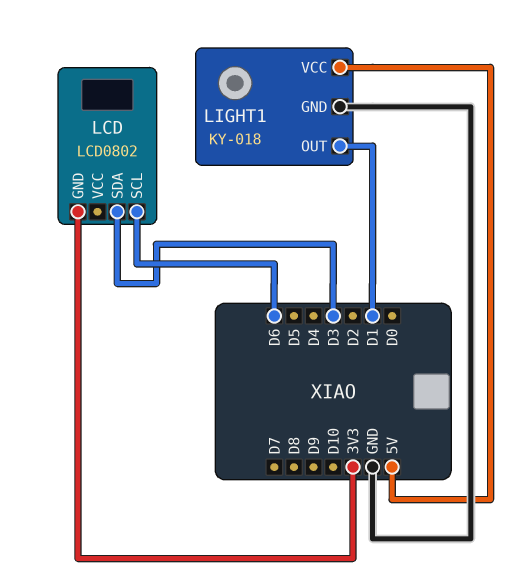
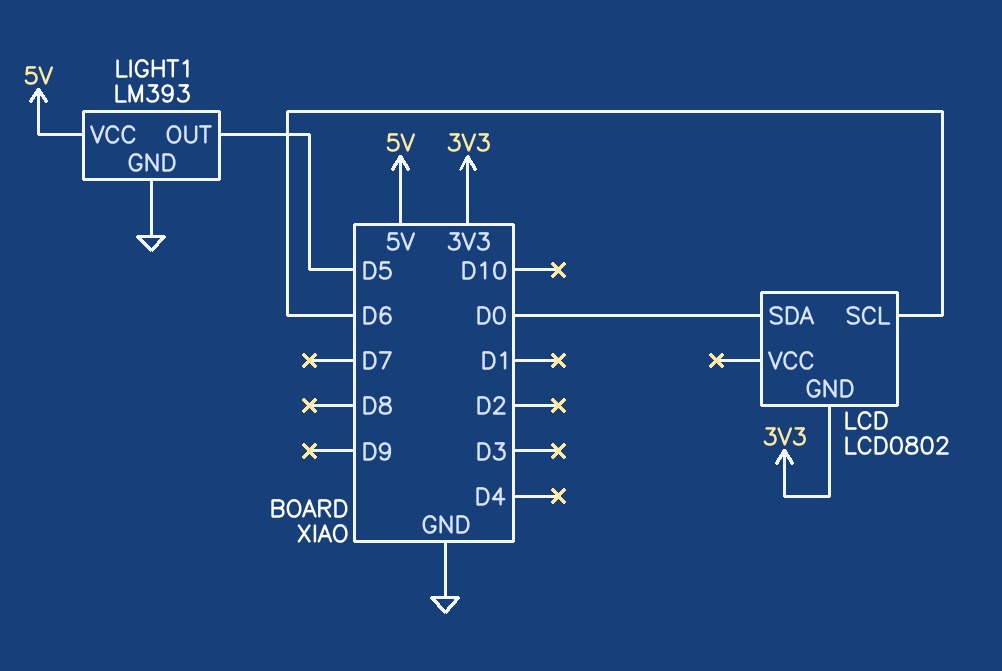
LCD pin SDA: D3 -> D0
LIGHT1: KY-018 -> LM393
LIGHT1 pin OUT: D1 -> D5

